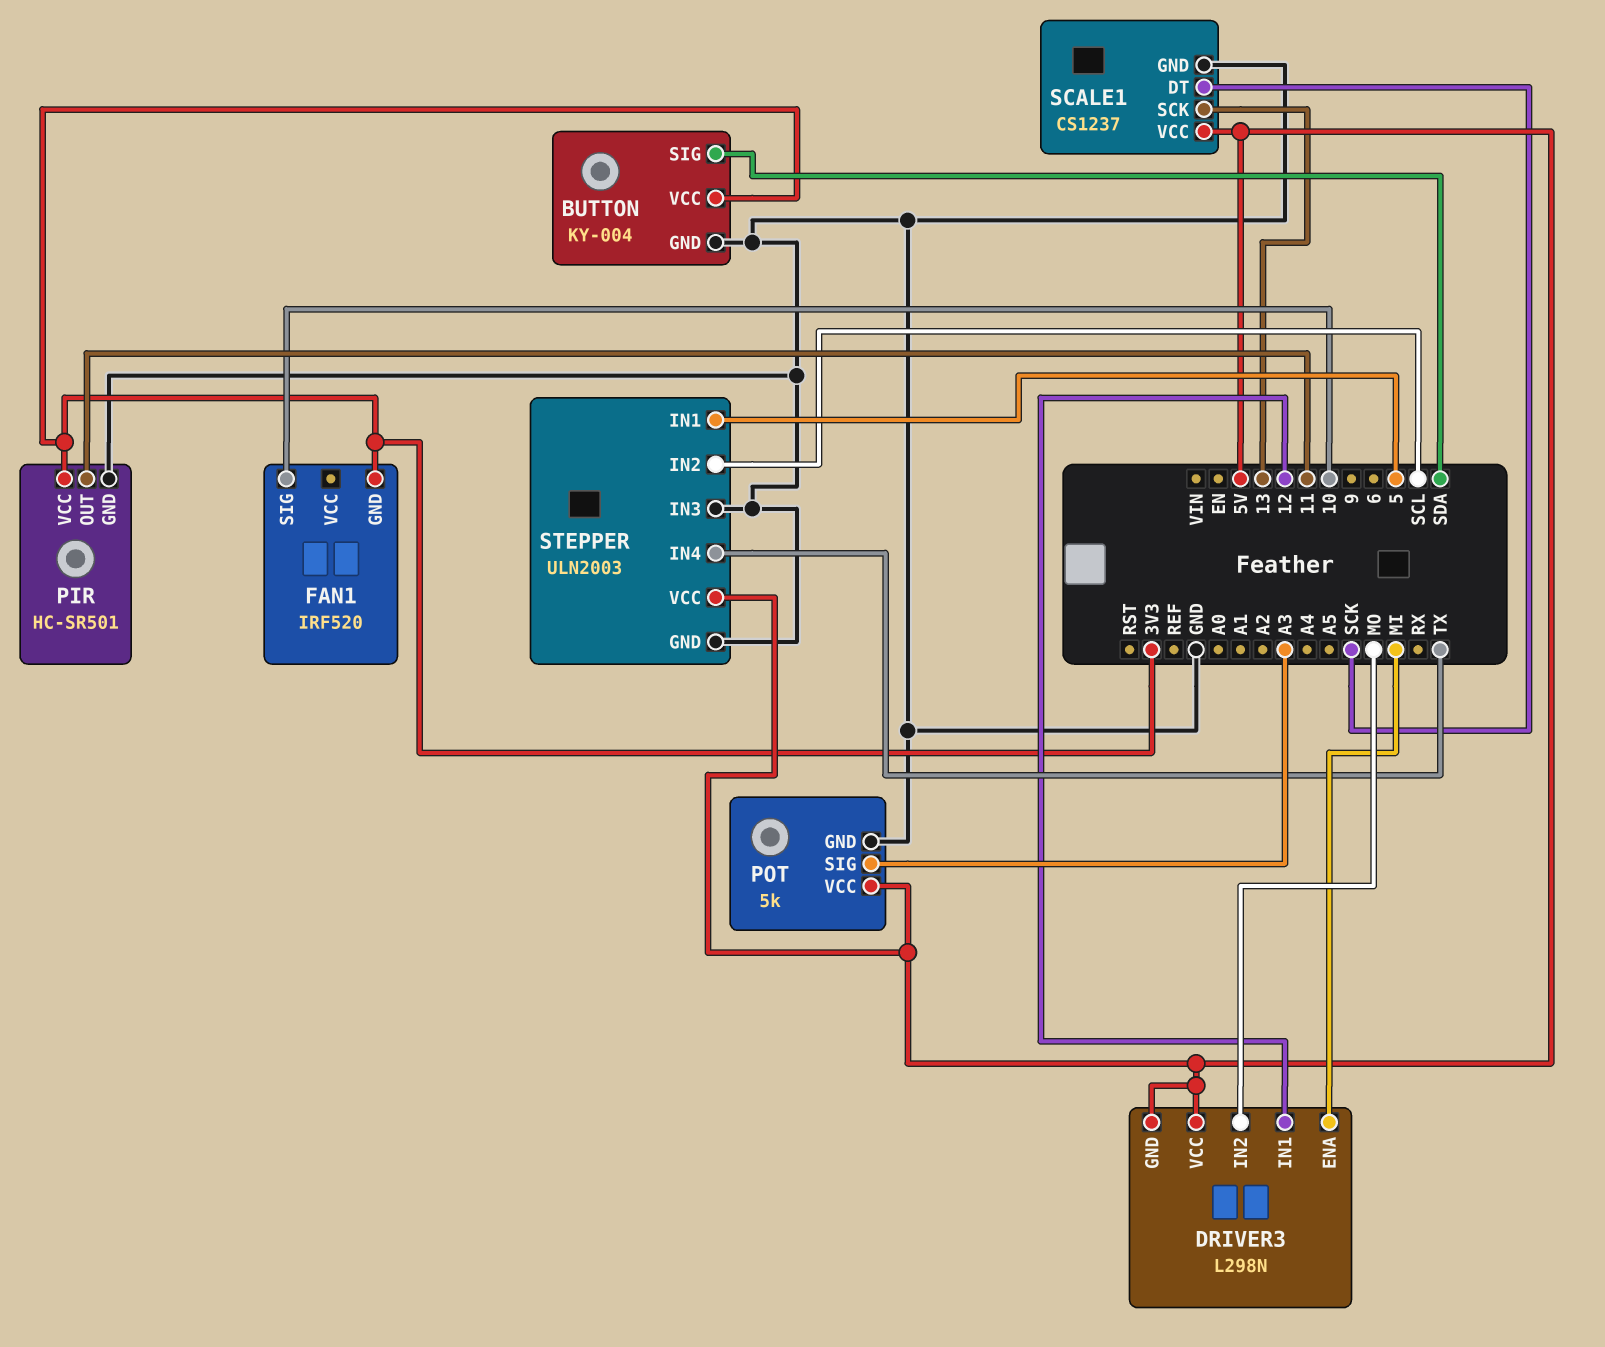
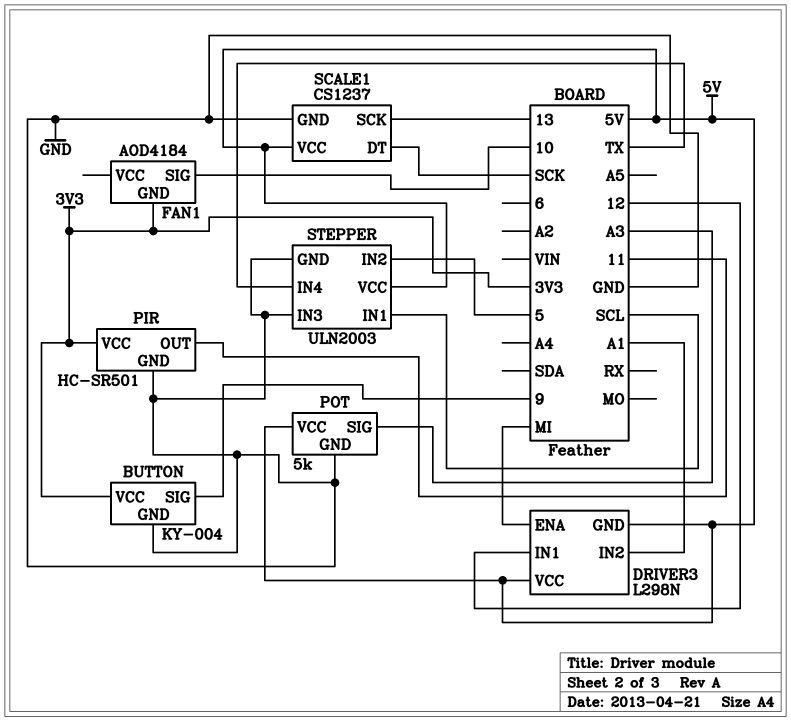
BUTTON pin SIG: SDA -> 9
DRIVER3 pin IN2: MO -> A1
FAN1: IRF520 -> AOD4184
STEPPER pin IN1: 5 -> SCL
STEPPER pin IN2: SCL -> 5

